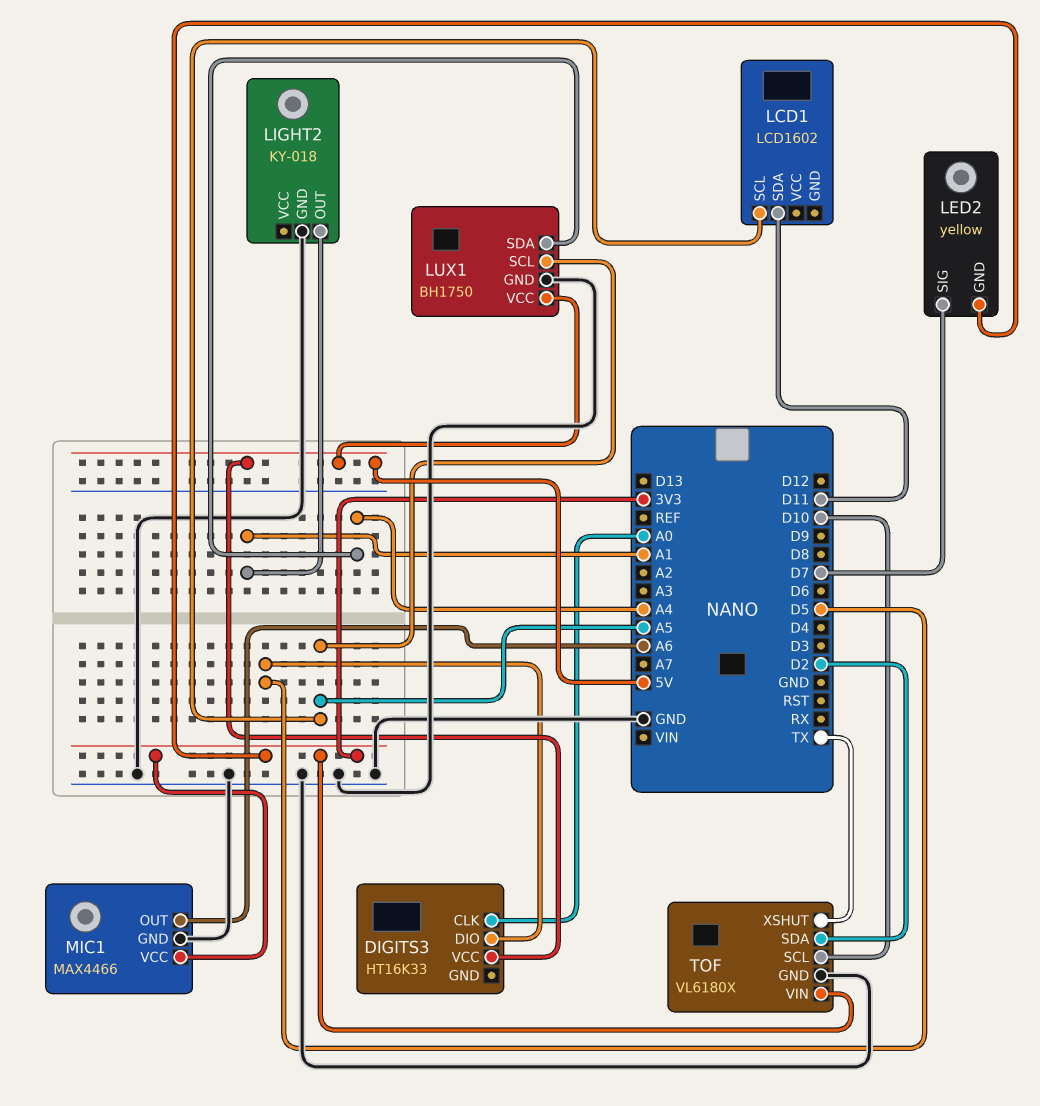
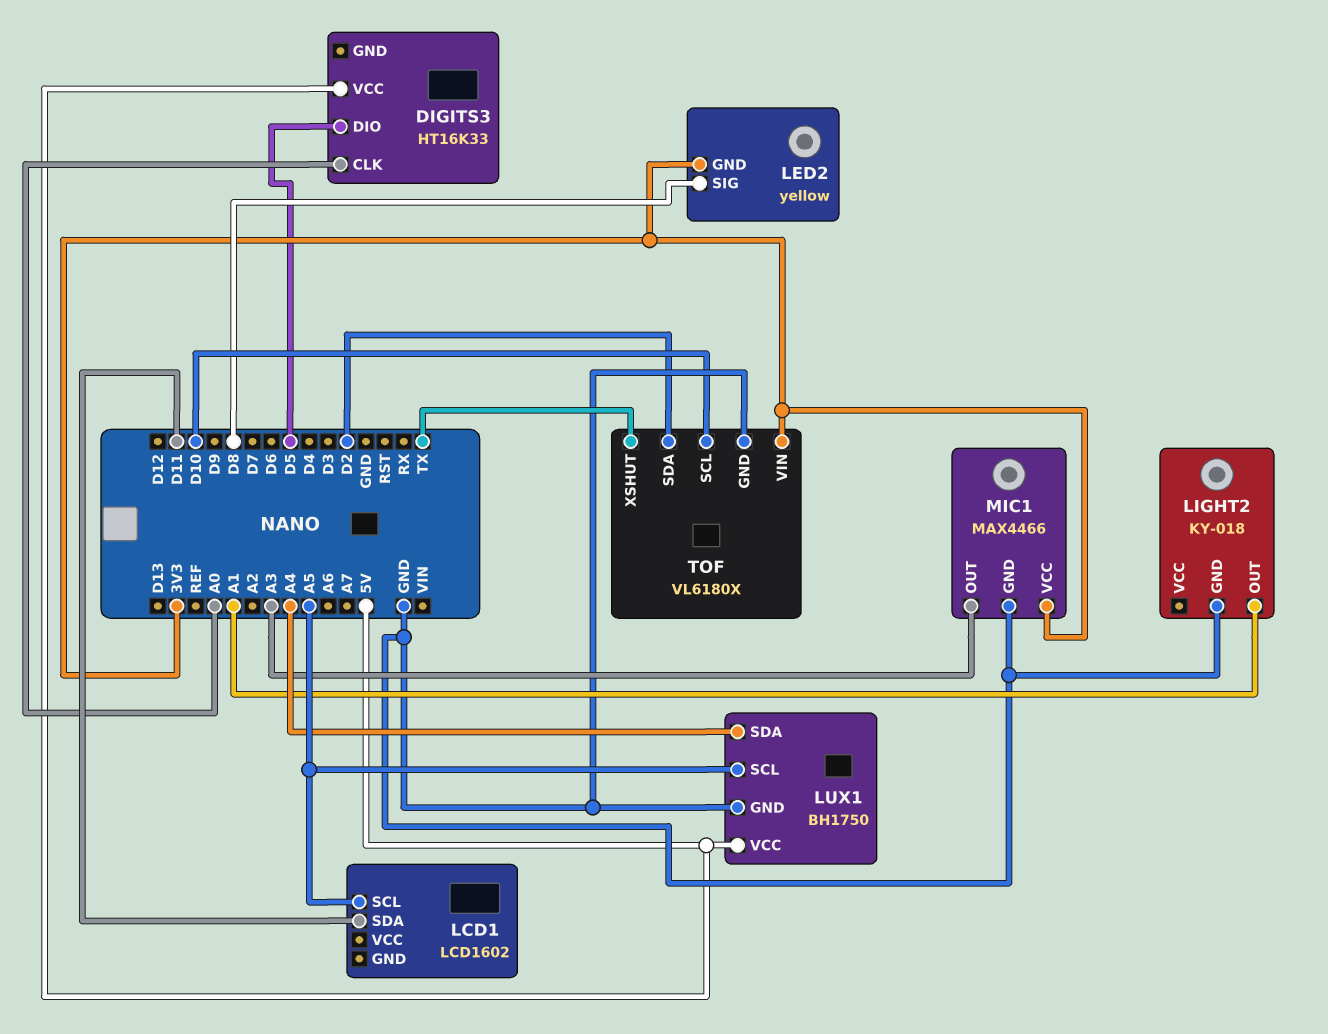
LED2 pin SIG: D7 -> D8
MIC1 pin OUT: A6 -> A3

